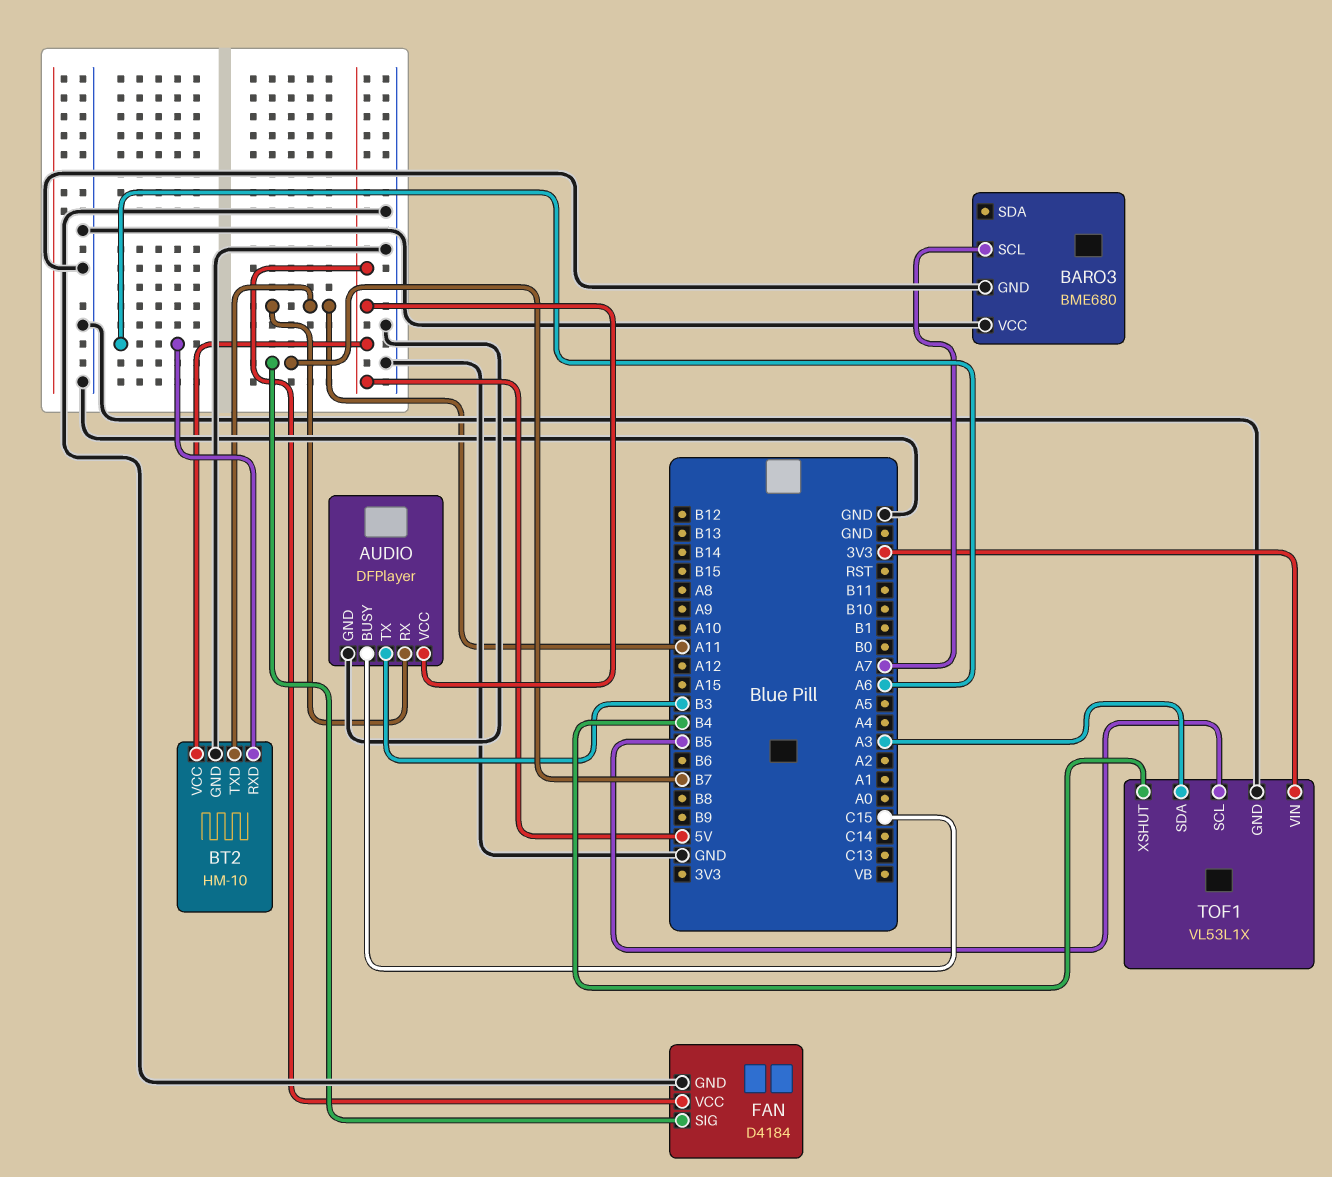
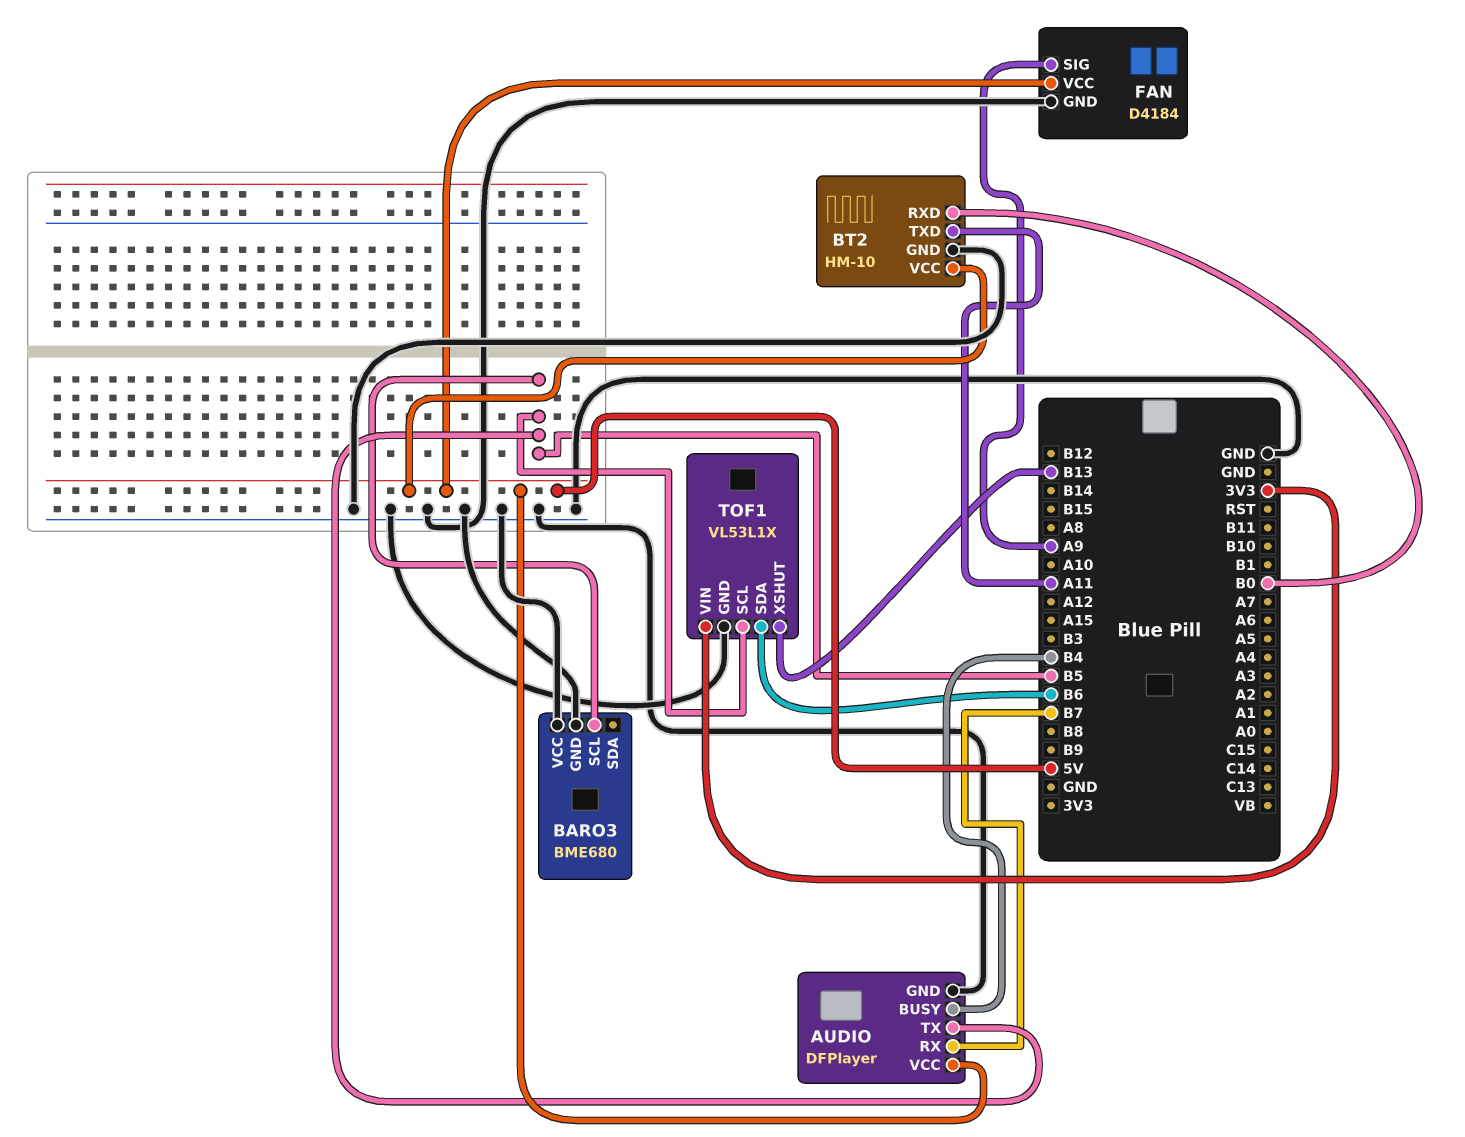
AUDIO pin BUSY: C15 -> B4
AUDIO pin RX: A11 -> B7
AUDIO pin TX: B3 -> B5
BARO3 pin SCL: A7 -> B5
BT2 pin RXD: A6 -> B0
FAN pin SIG: B7 -> A9
TOF1 pin SDA: A3 -> B6
TOF1 pin XSHUT: B4 -> B13

